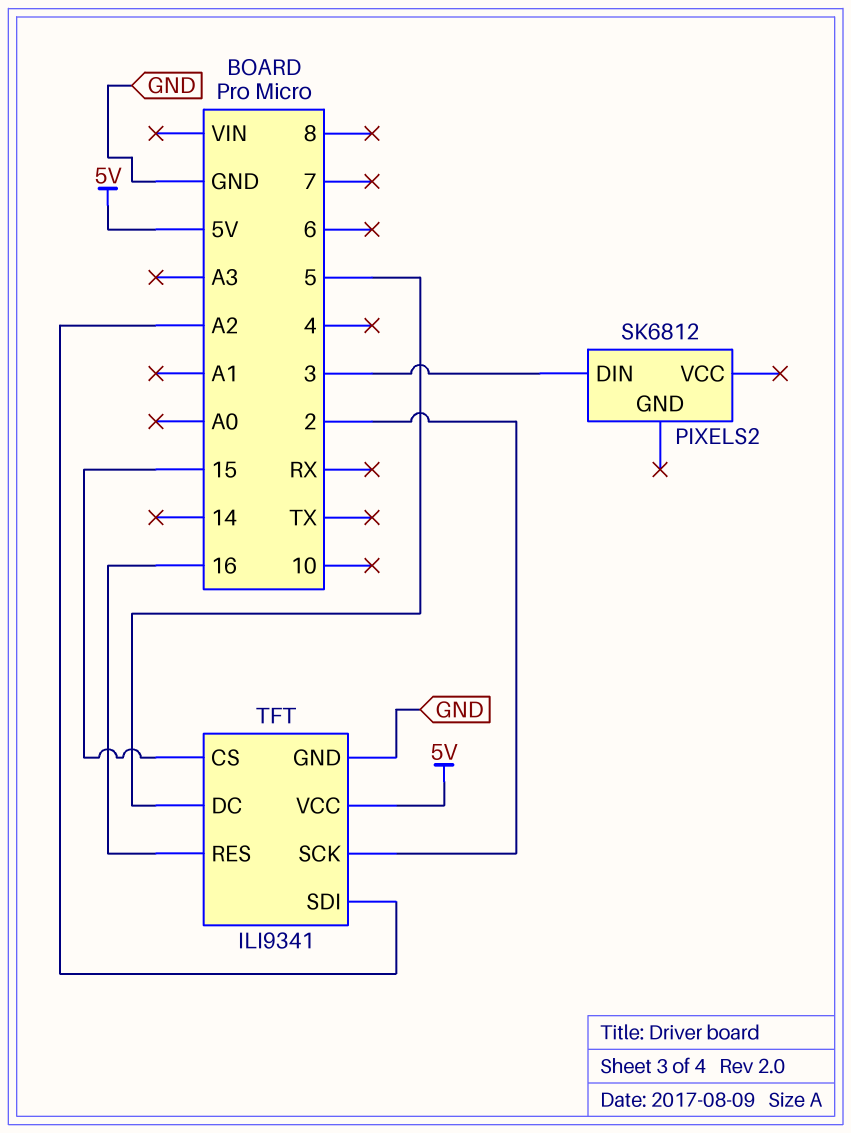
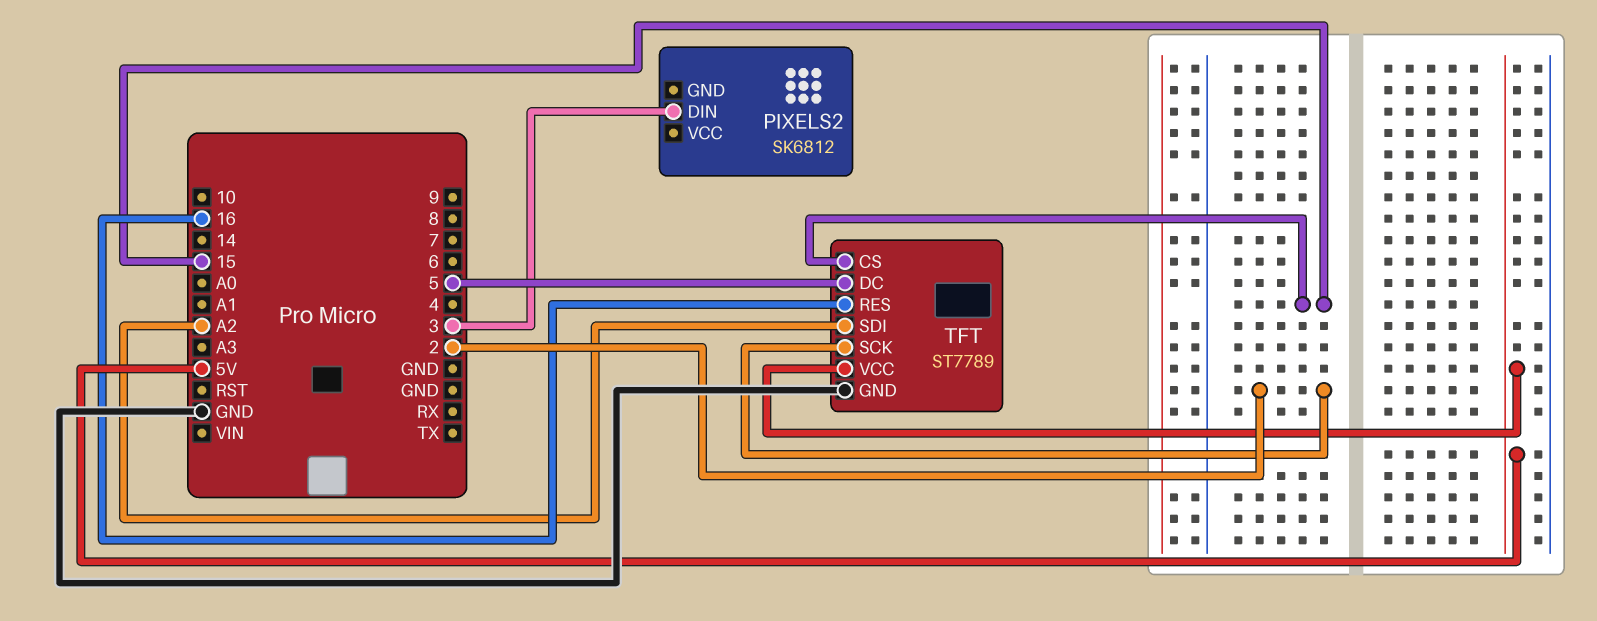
TFT: ILI9341 -> ST7789

